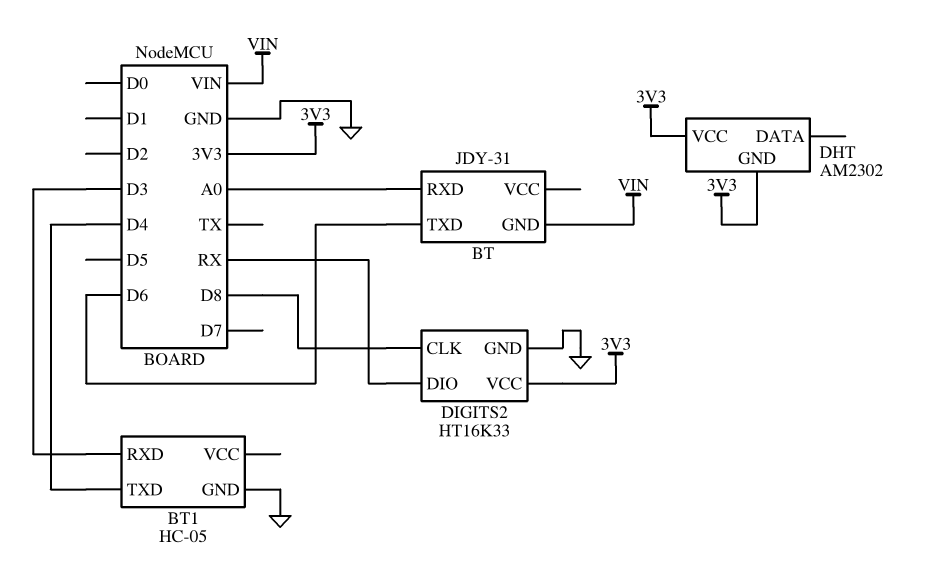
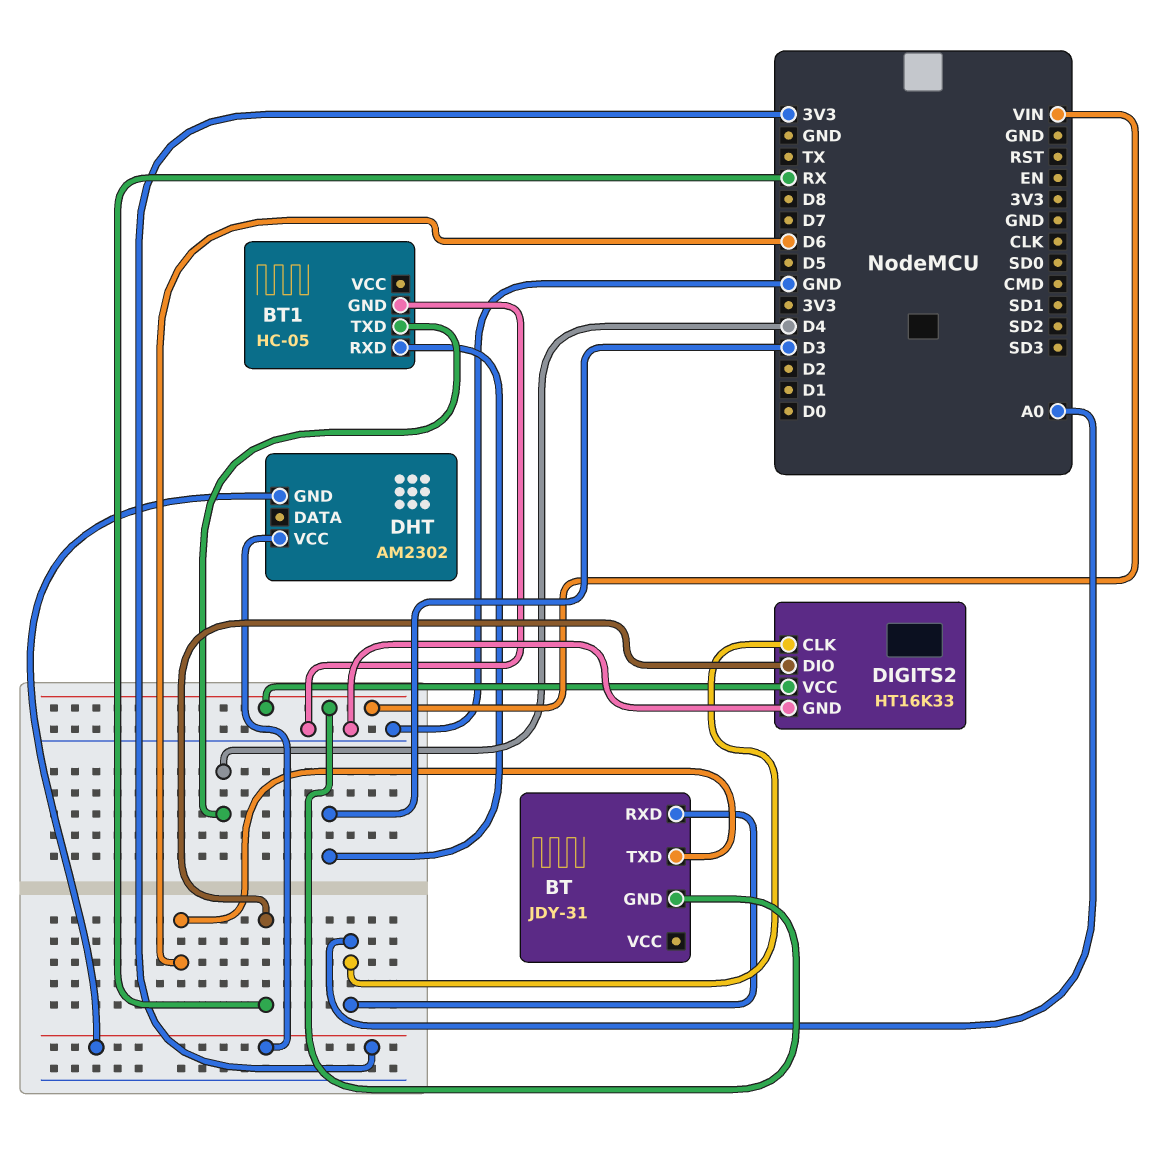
DIGITS2 pin CLK: D8 -> A0
DIGITS2 pin VCC: 3V3 -> VIN

